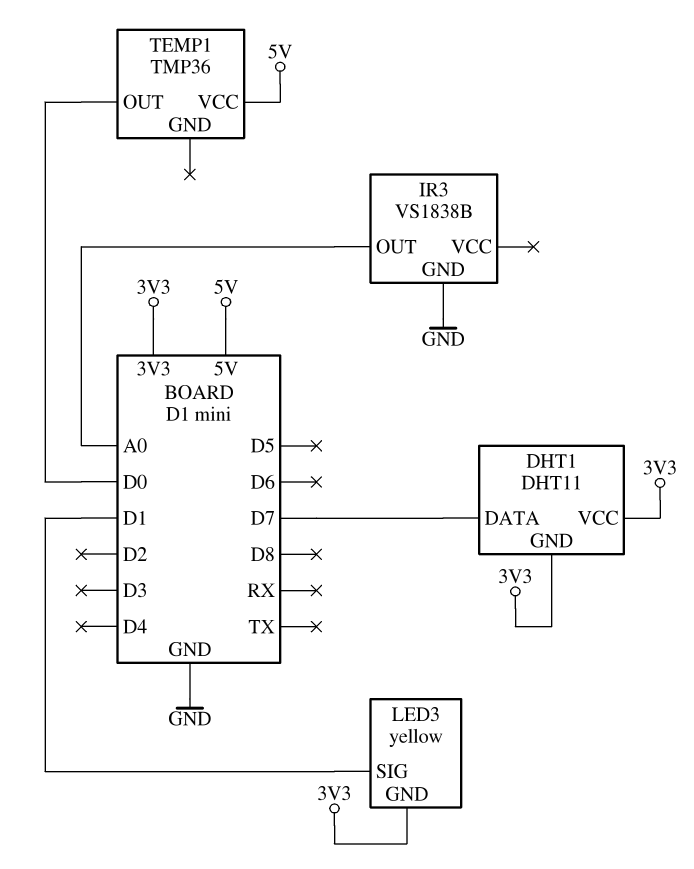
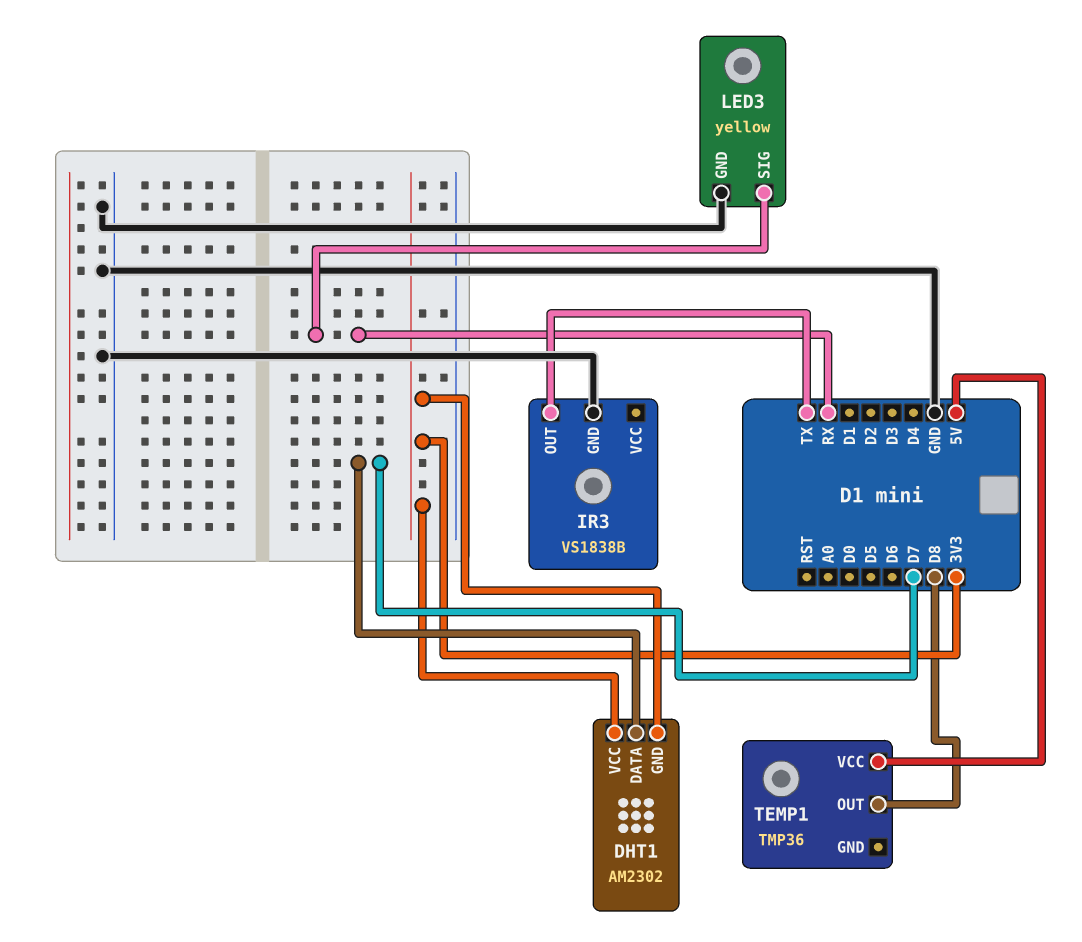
DHT1: DHT11 -> AM2302
IR3 pin OUT: A0 -> TX
LED3 pin GND: 3V3 -> GND
LED3 pin SIG: D1 -> RX
TEMP1 pin OUT: D0 -> D8

